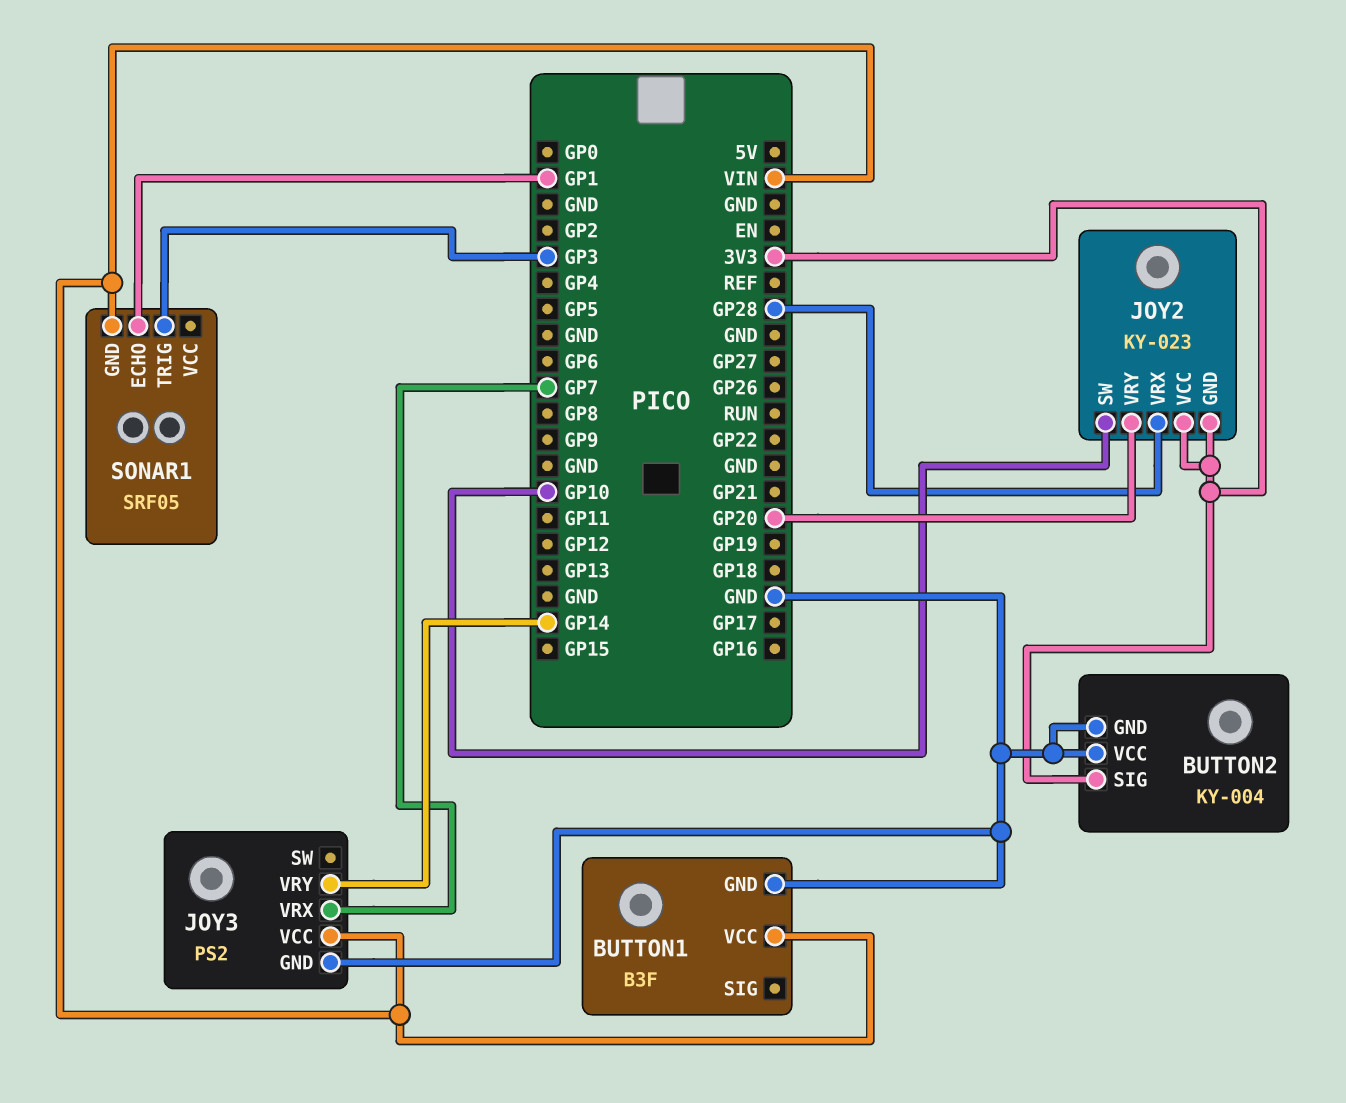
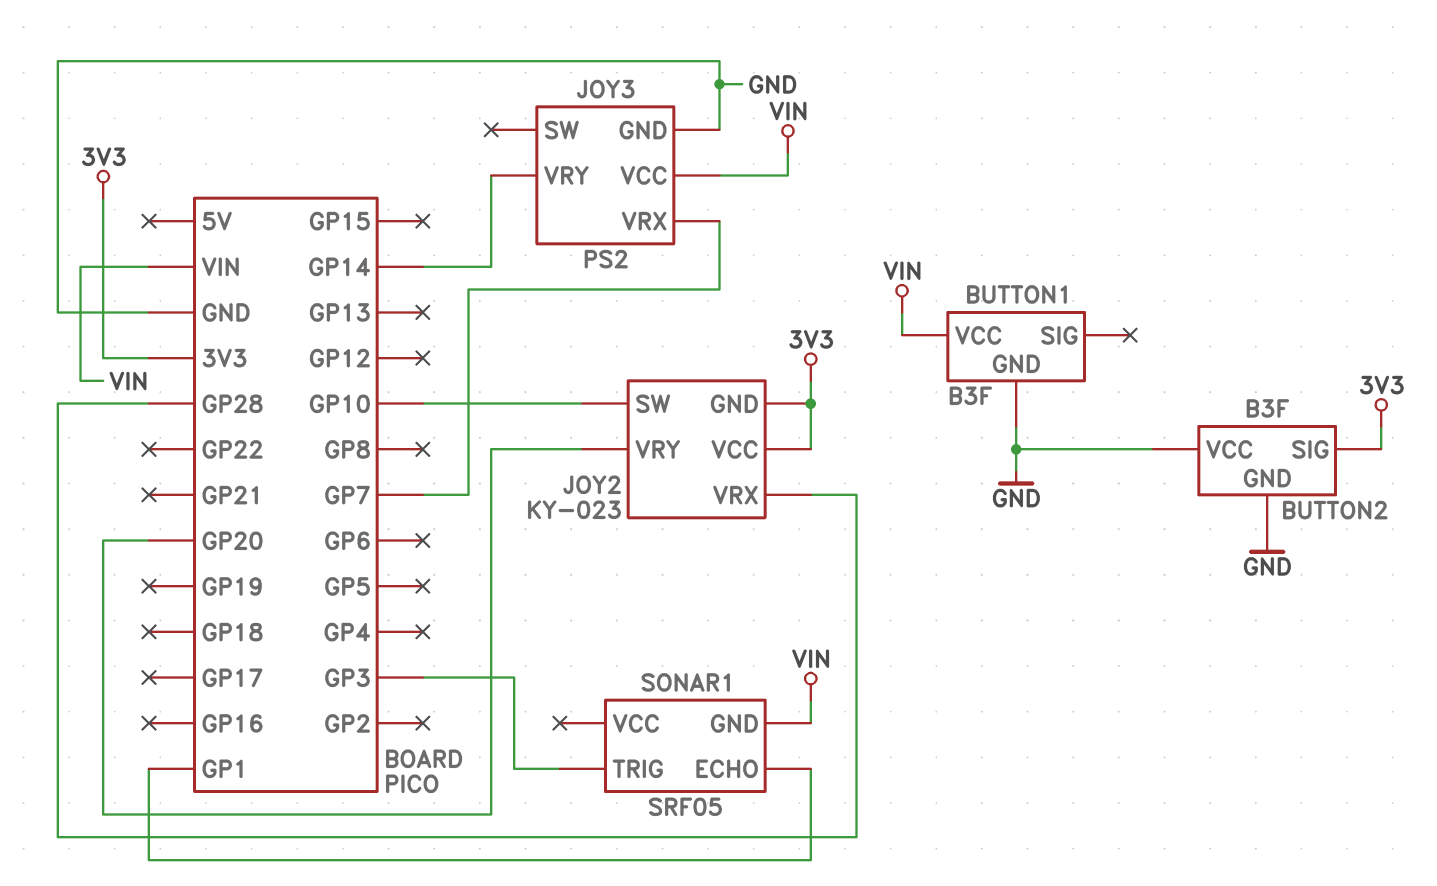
BUTTON2: KY-004 -> B3F

